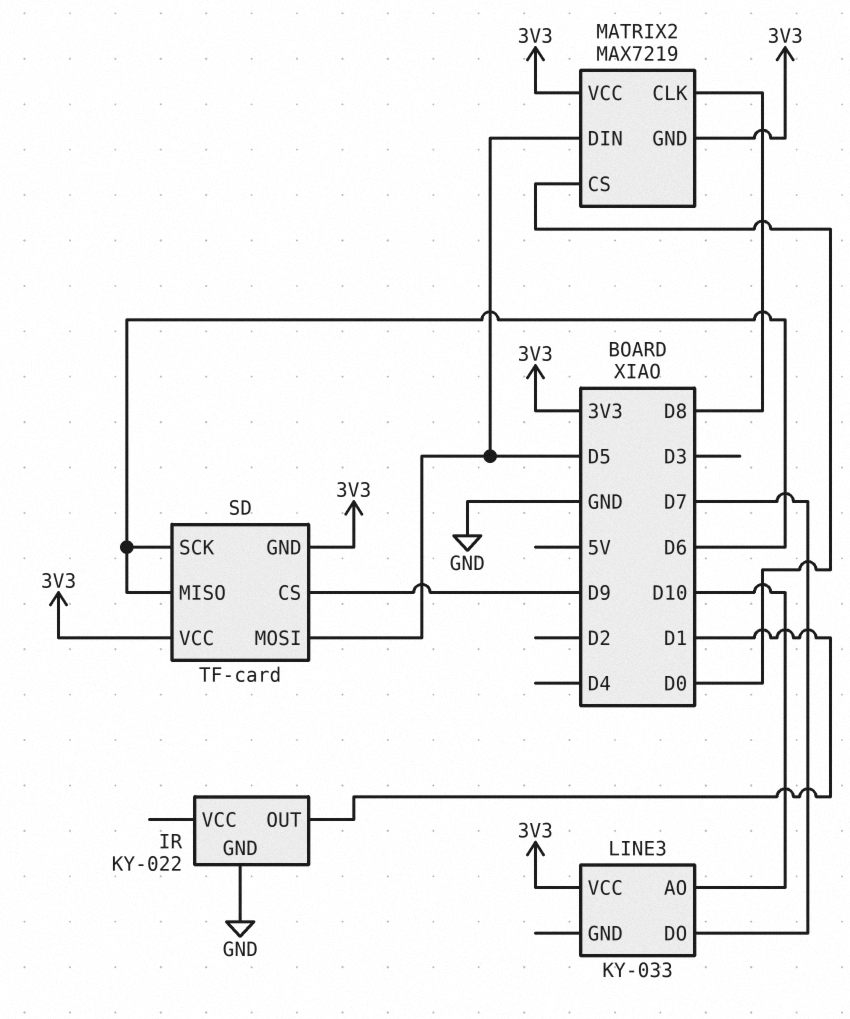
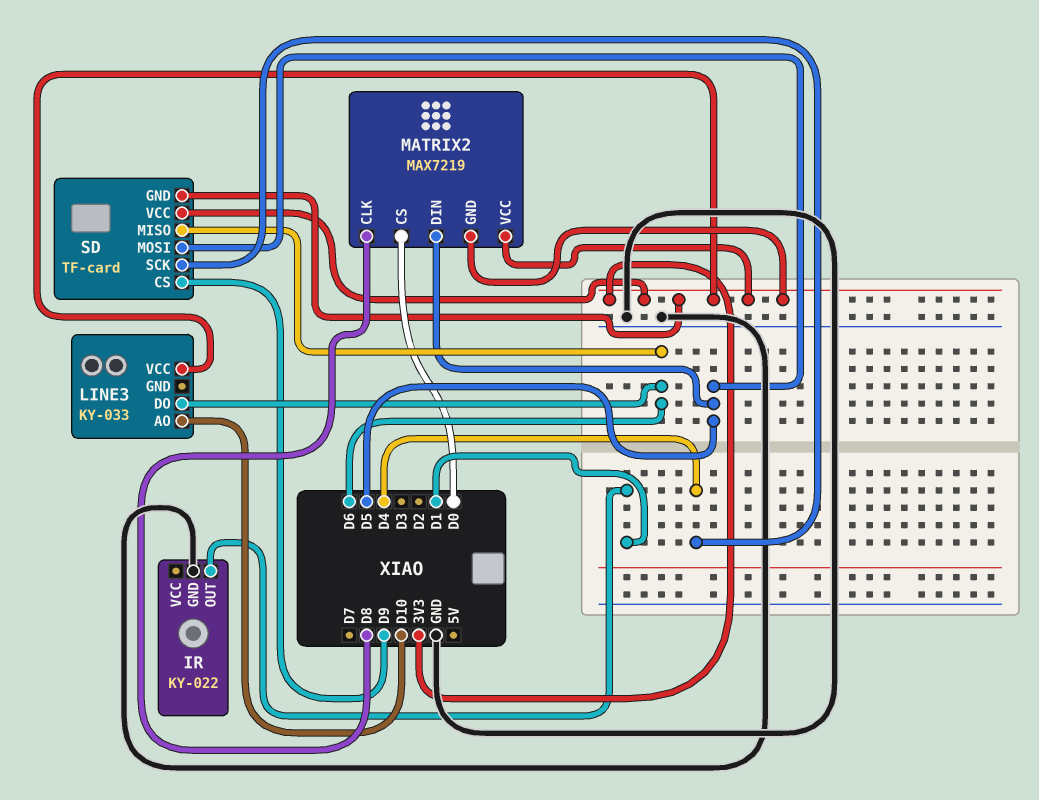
LINE3 pin DO: D7 -> D6
SD pin SCK: D6 -> D4

